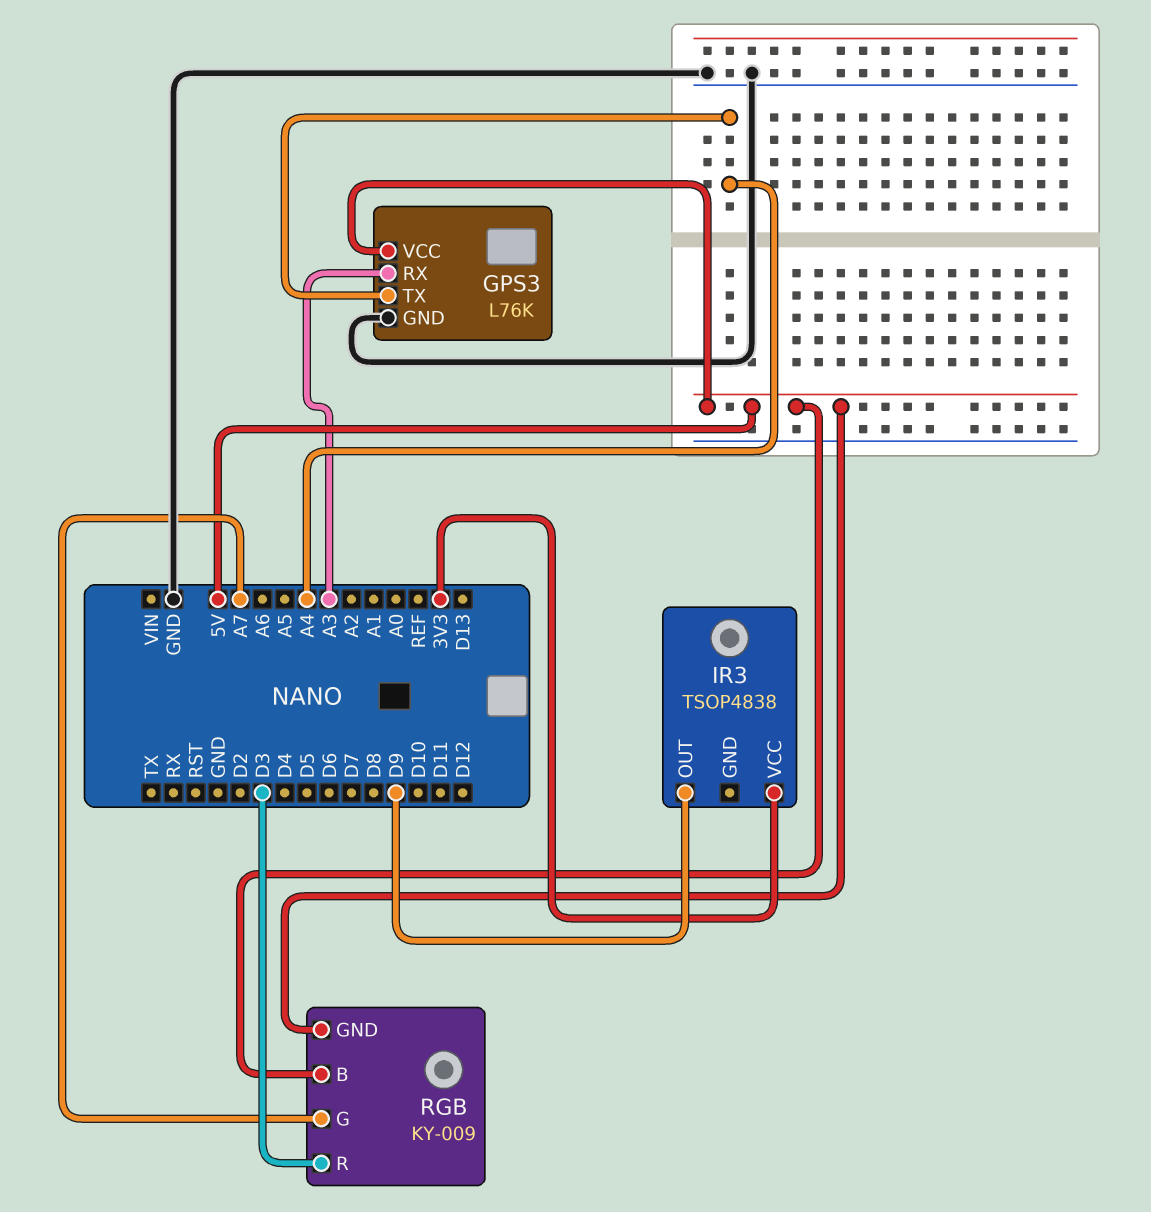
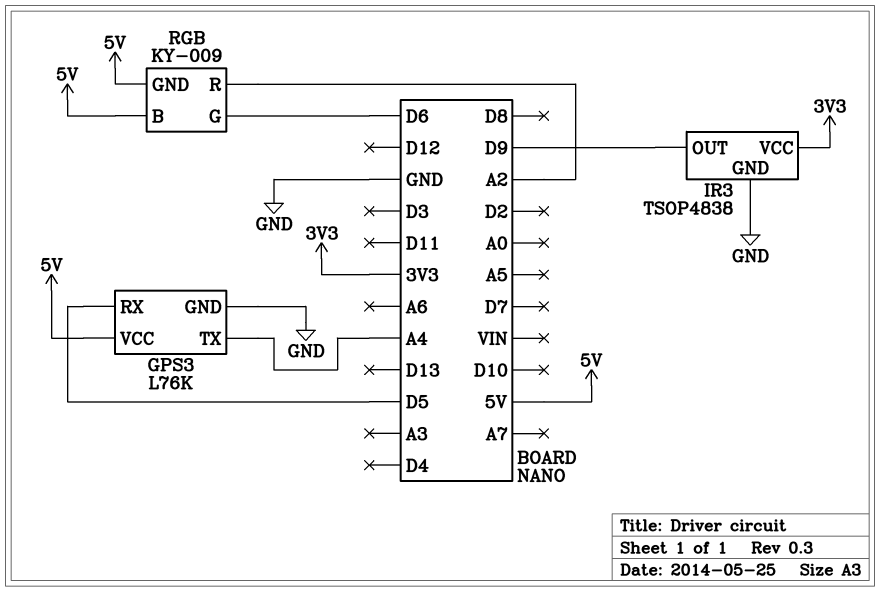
GPS3 pin RX: A3 -> D5
IR3 pin GND: none -> GND
RGB pin G: A7 -> D6
RGB pin R: D3 -> A2

